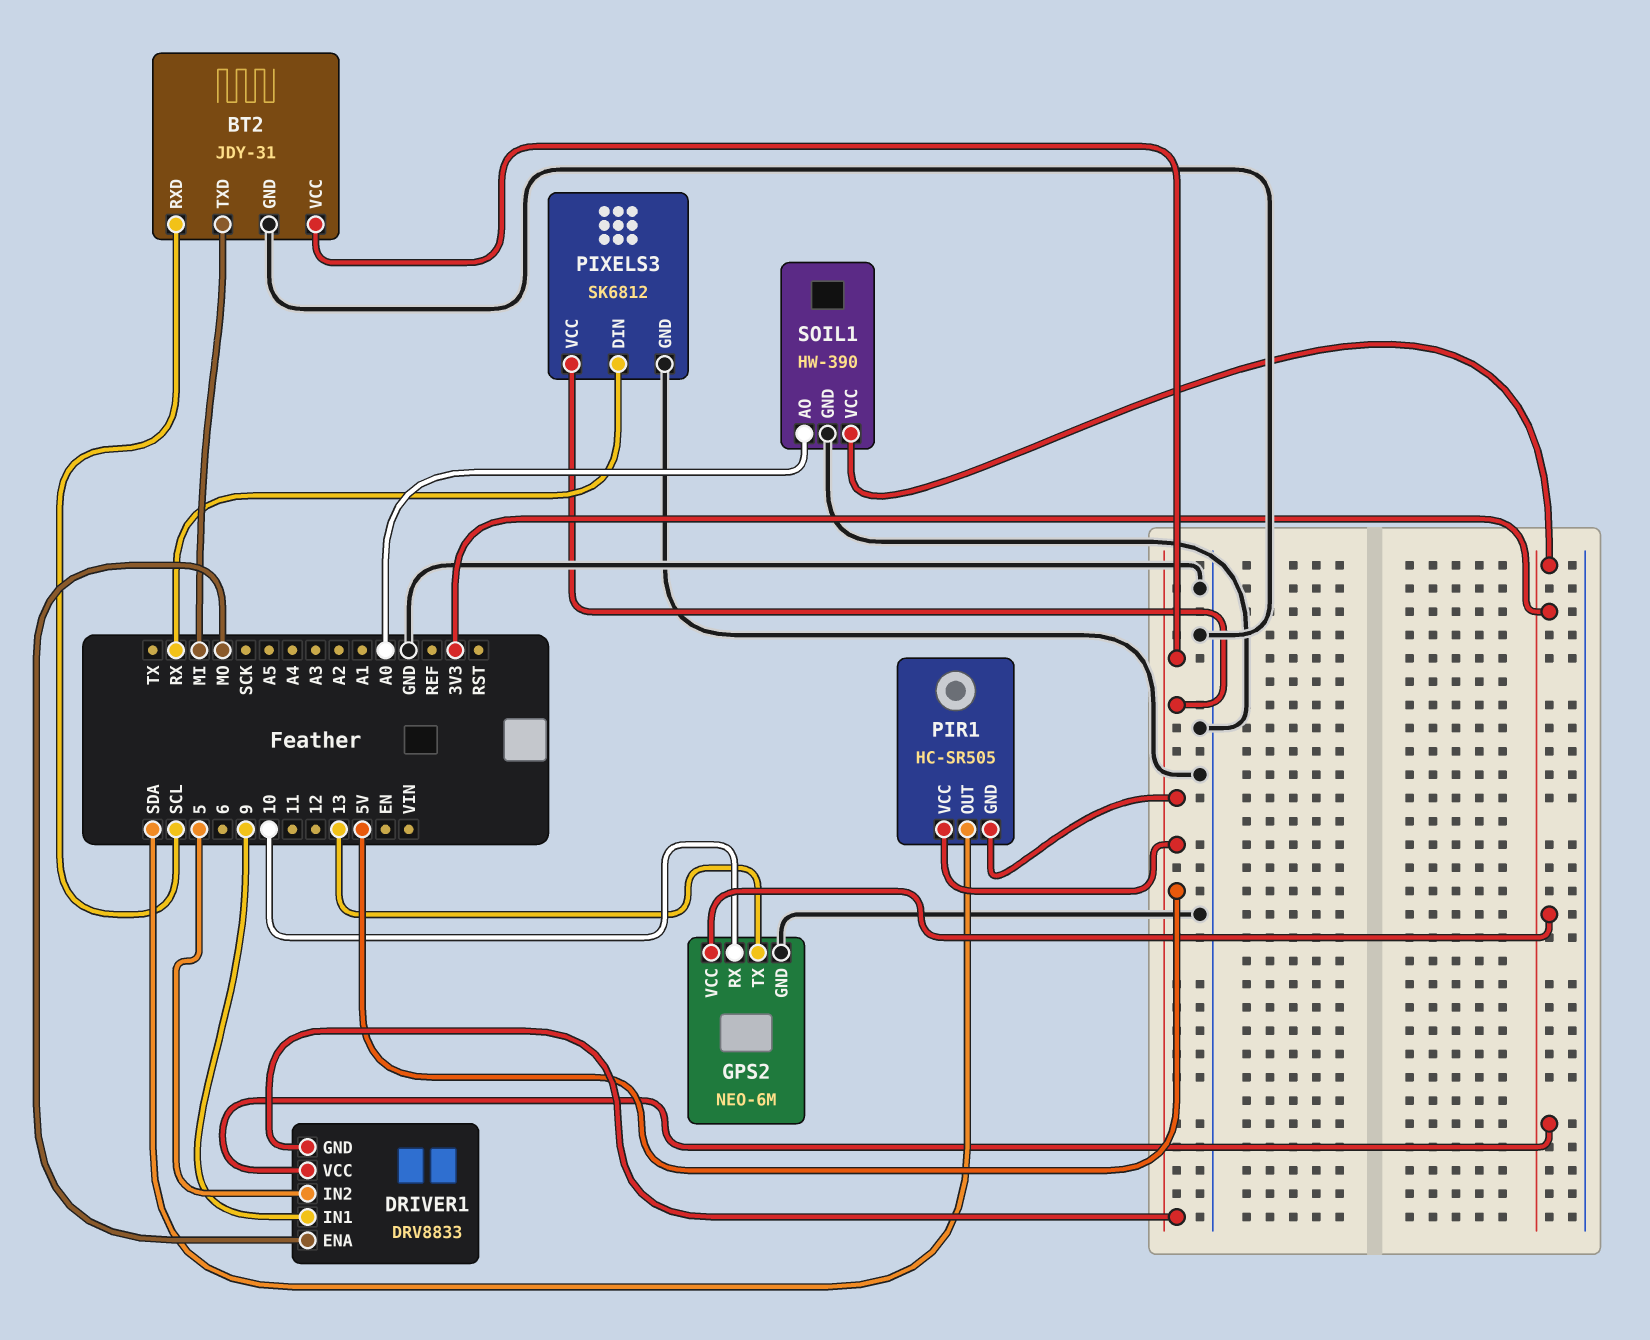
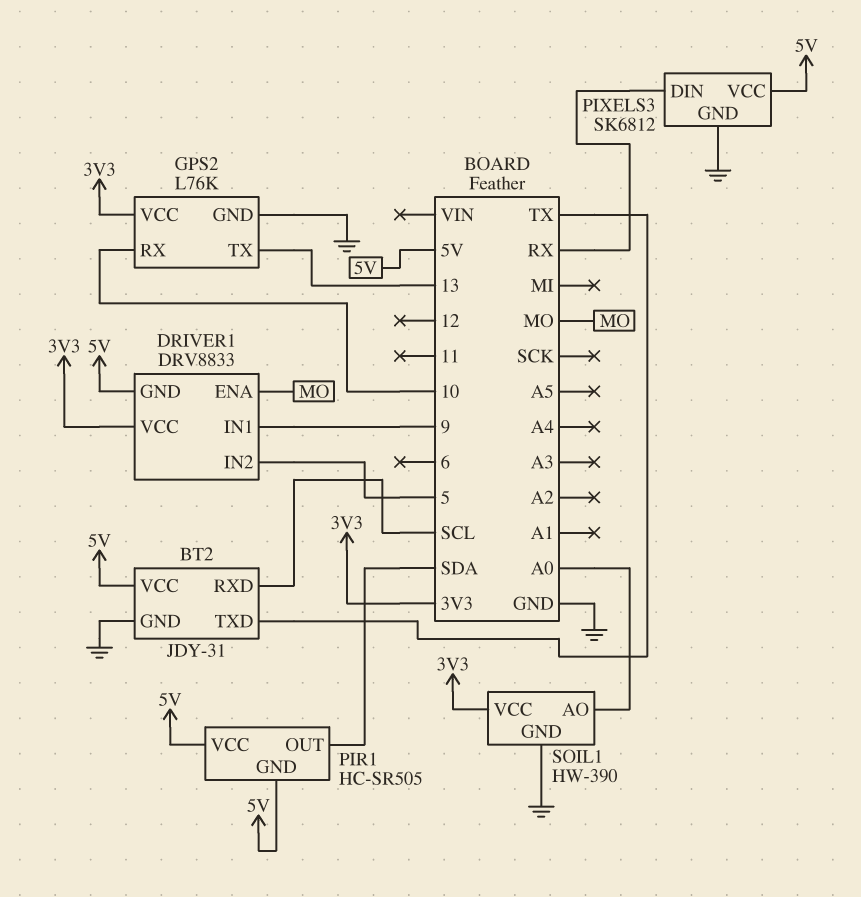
BT2 pin TXD: MI -> TX
GPS2: NEO-6M -> L76K

